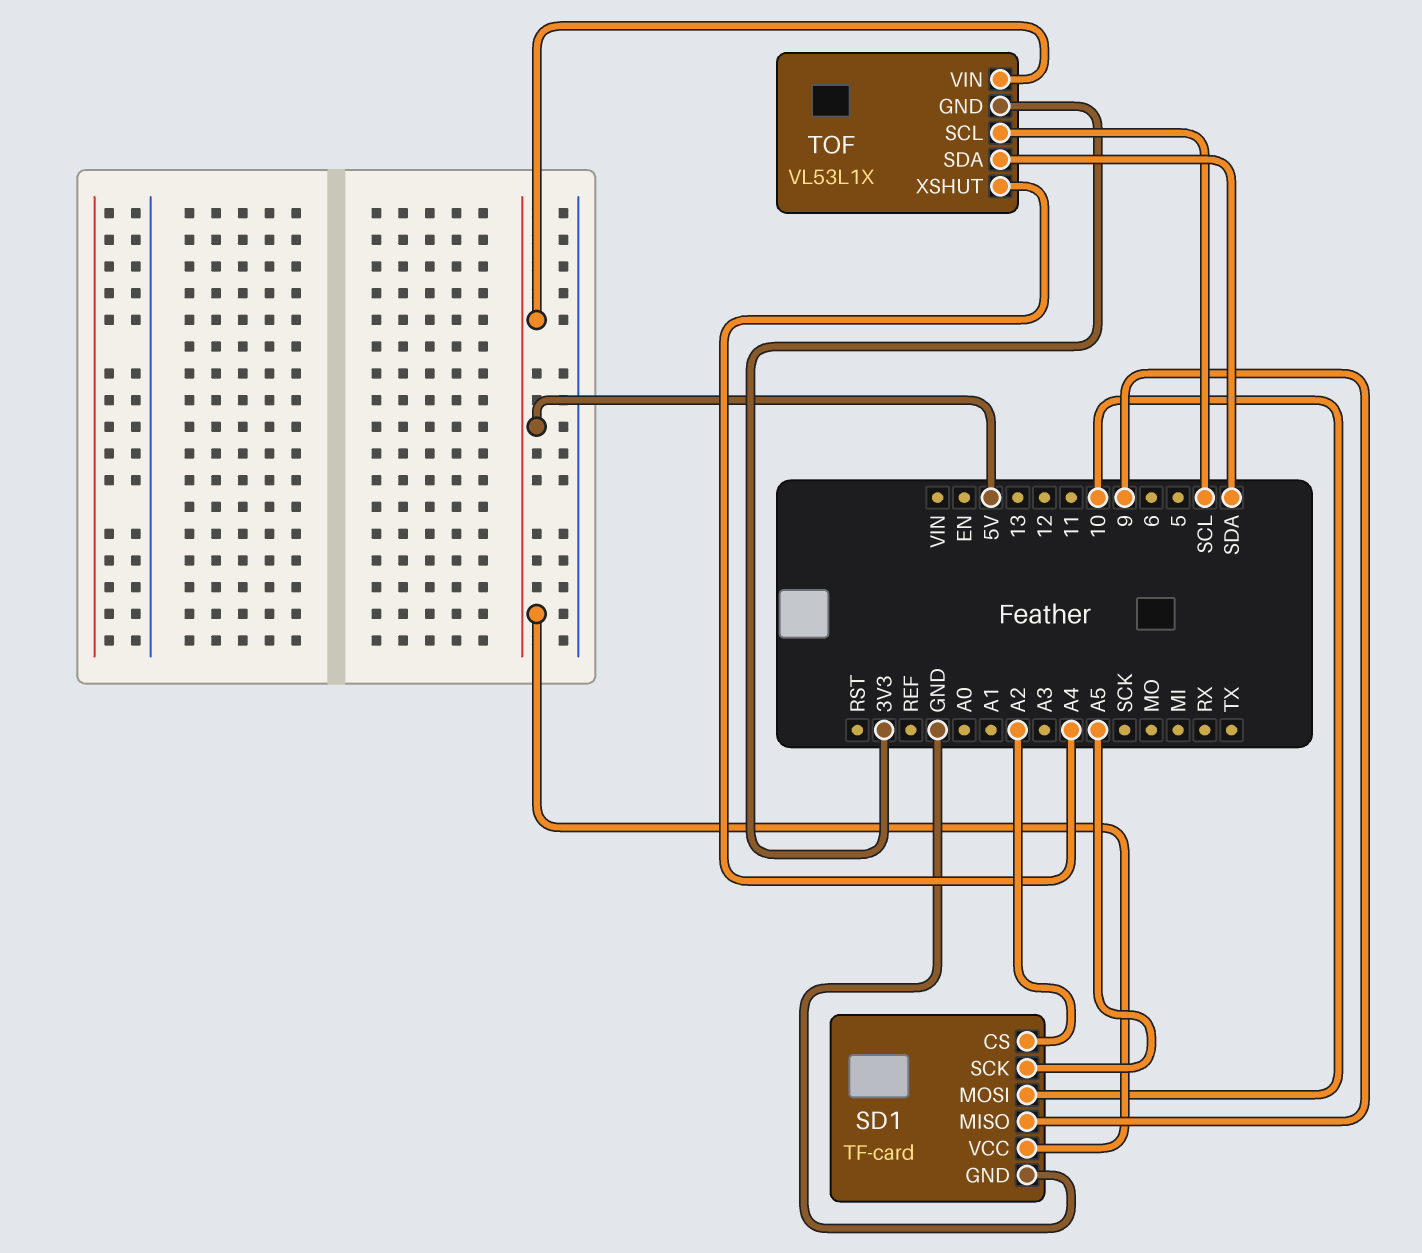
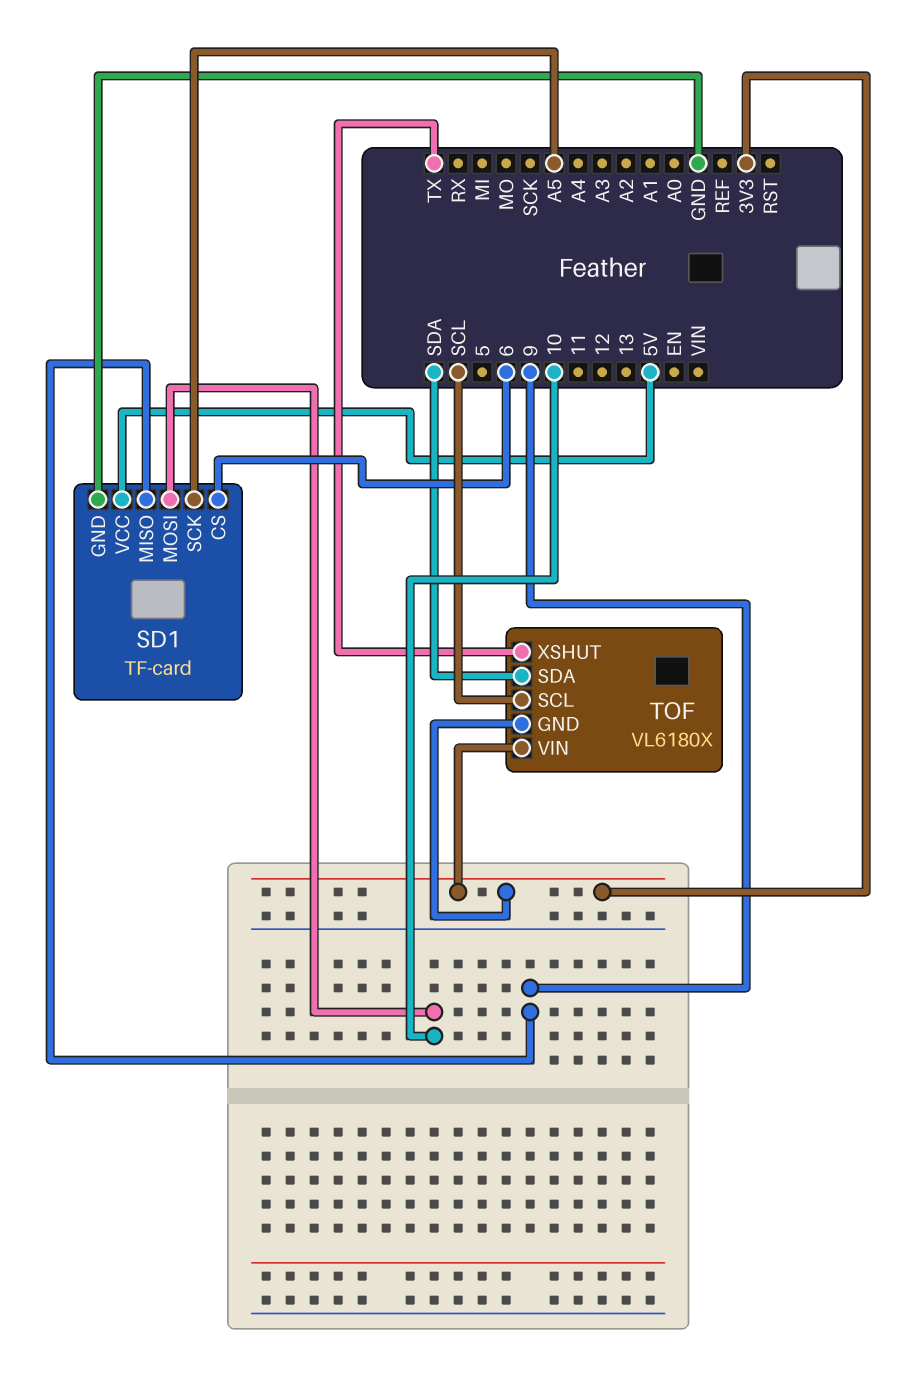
SD1 pin CS: A2 -> 6
TOF: VL53L1X -> VL6180X
TOF pin VIN: 5V -> 3V3
TOF pin XSHUT: A4 -> TX

